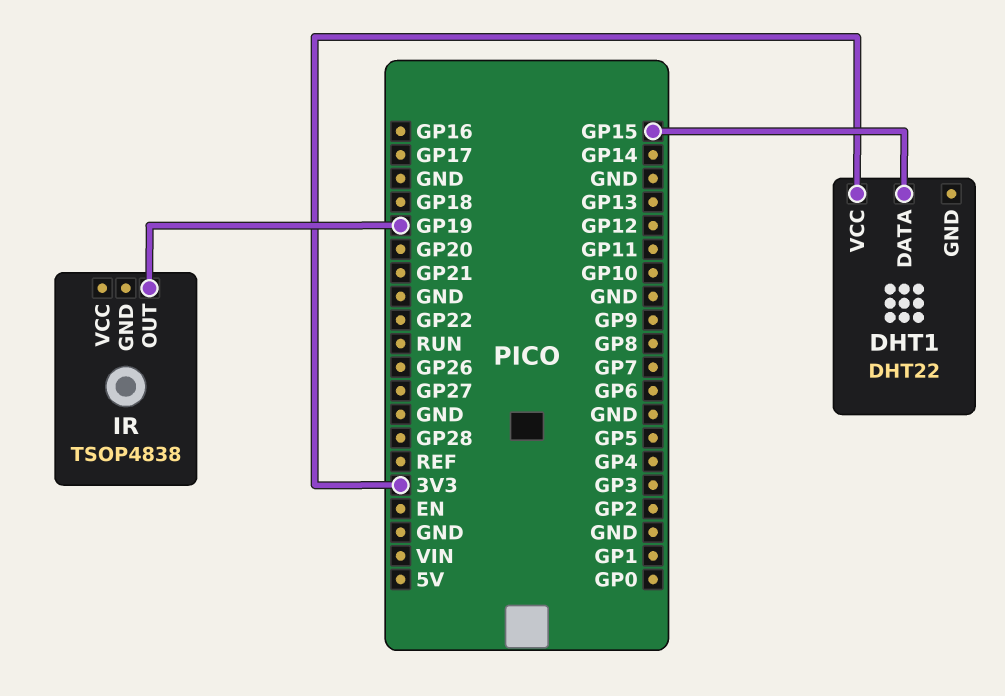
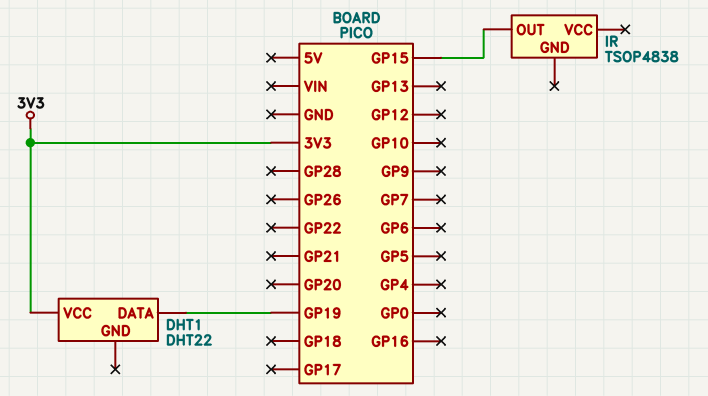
DHT1 pin DATA: GP15 -> GP19
IR pin OUT: GP19 -> GP15

